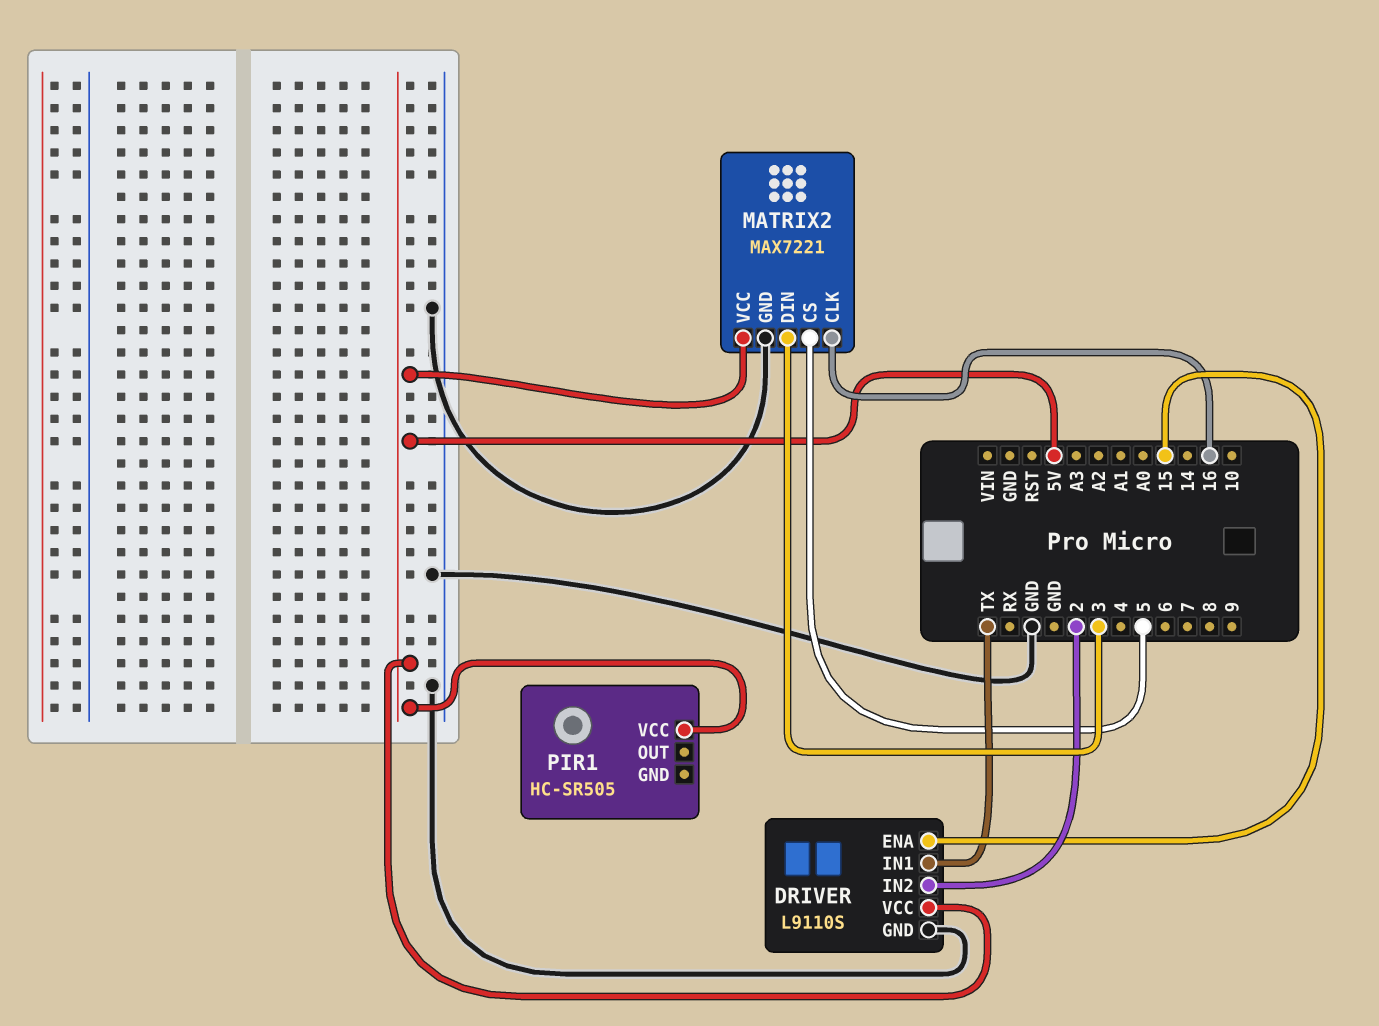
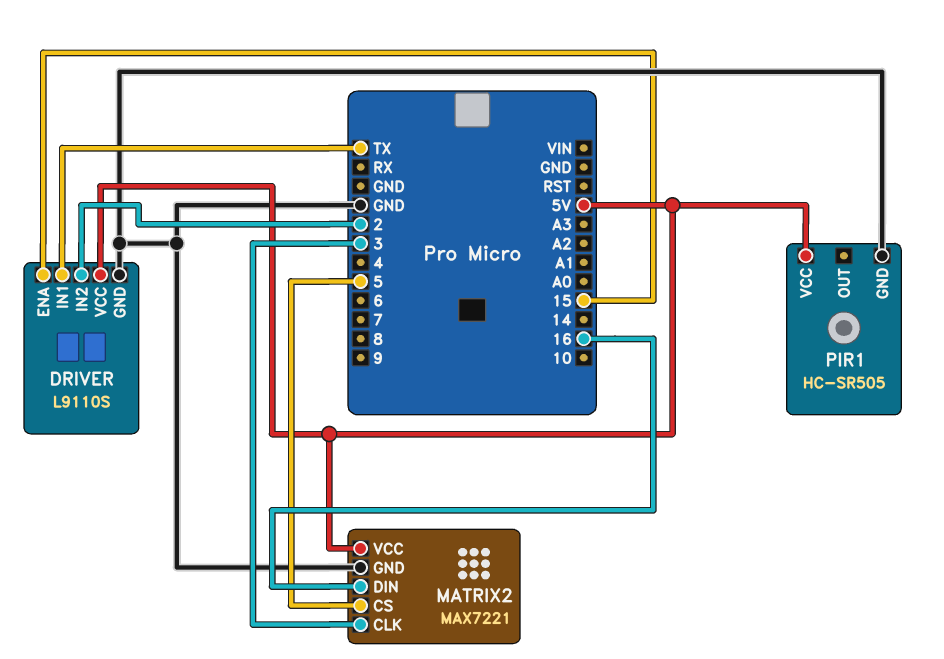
MATRIX2 pin CLK: 16 -> 3
MATRIX2 pin DIN: 3 -> 16
PIR1 pin GND: none -> GND

